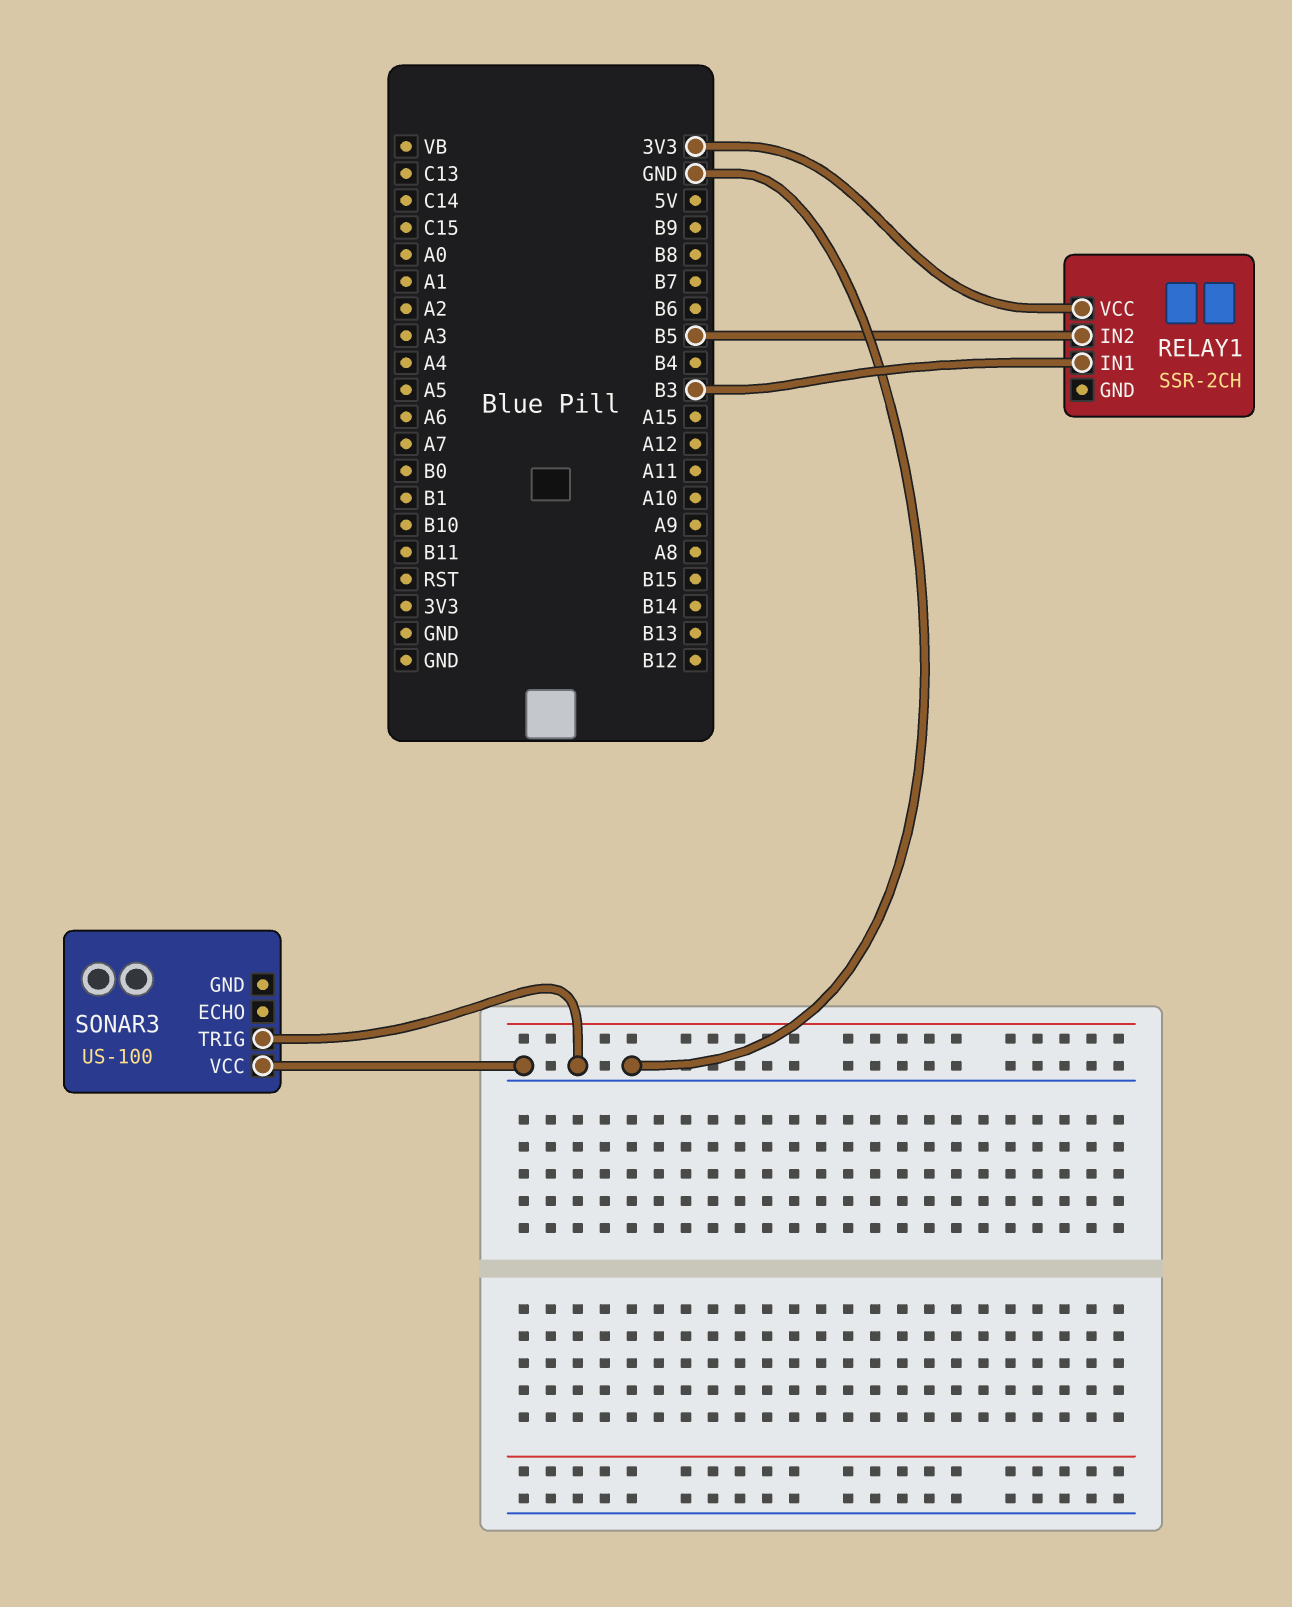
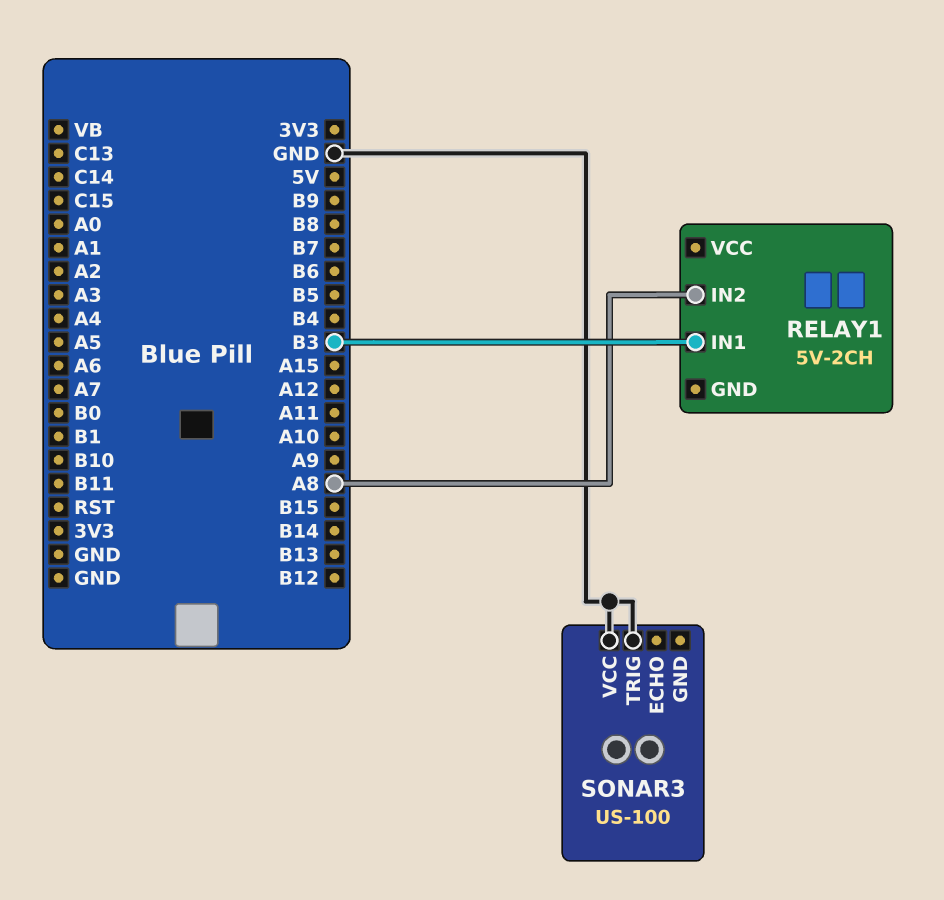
RELAY1: SSR-2CH -> 5V-2CH
RELAY1 pin IN2: B5 -> A8
RELAY1 pin VCC: 3V3 -> none

